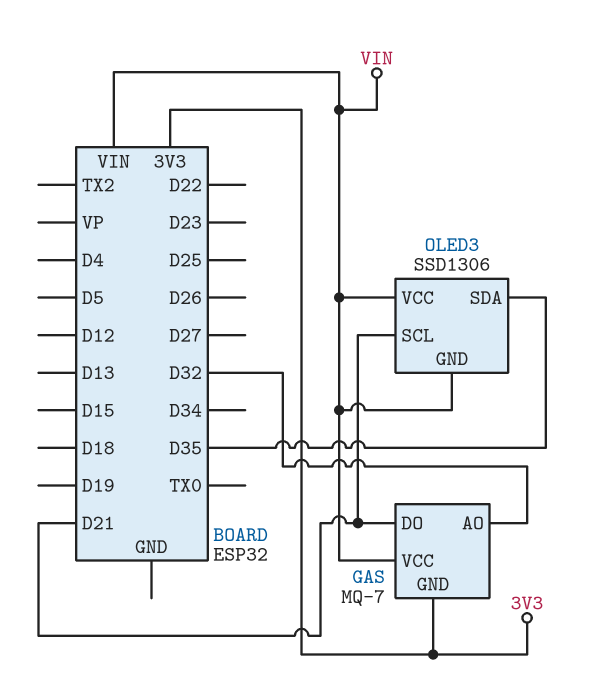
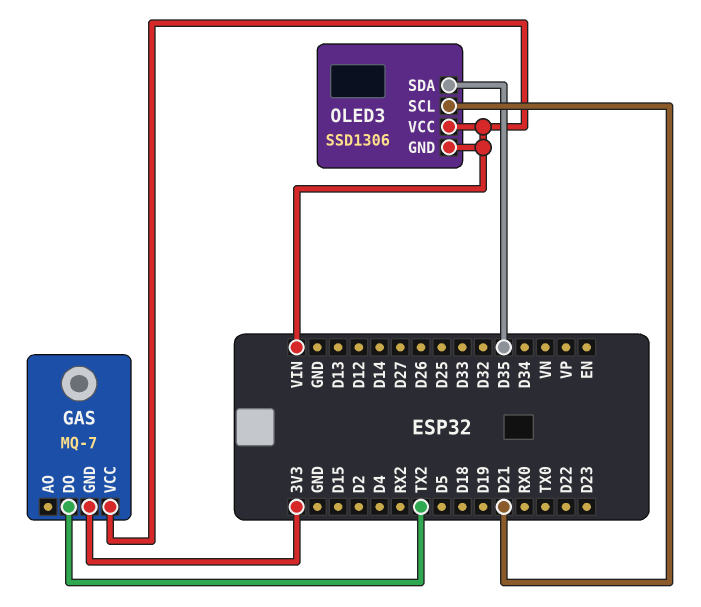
GAS pin AO: D32 -> none
GAS pin DO: D21 -> TX2

